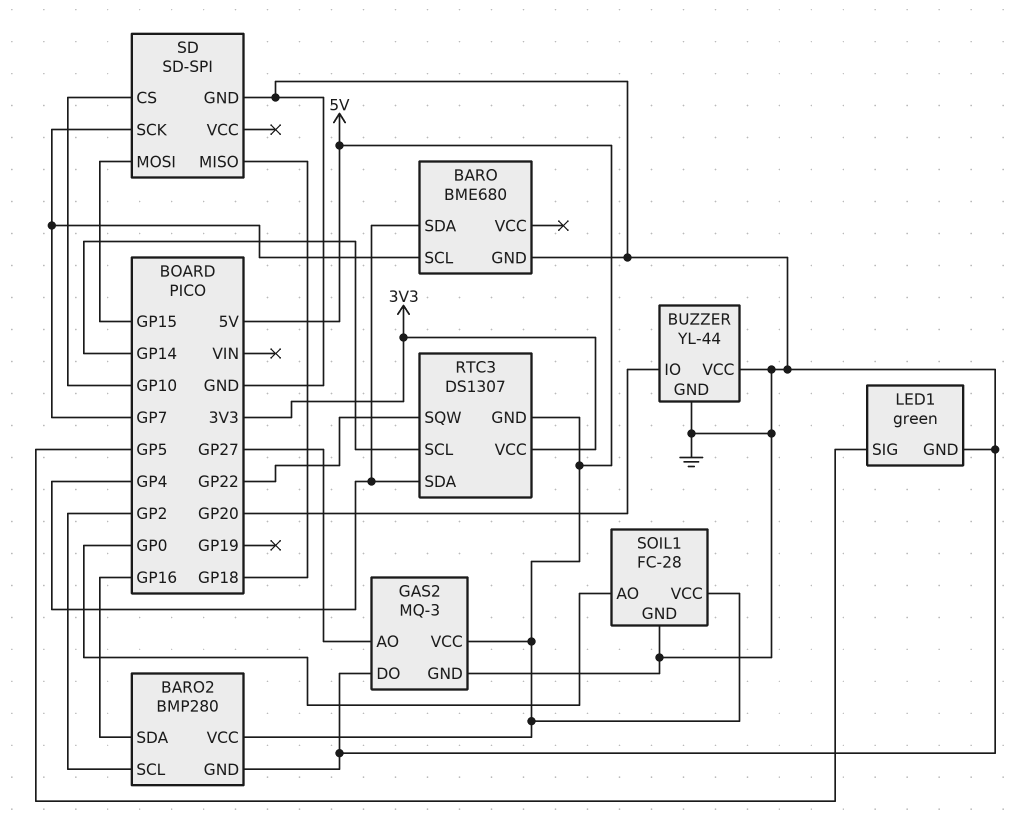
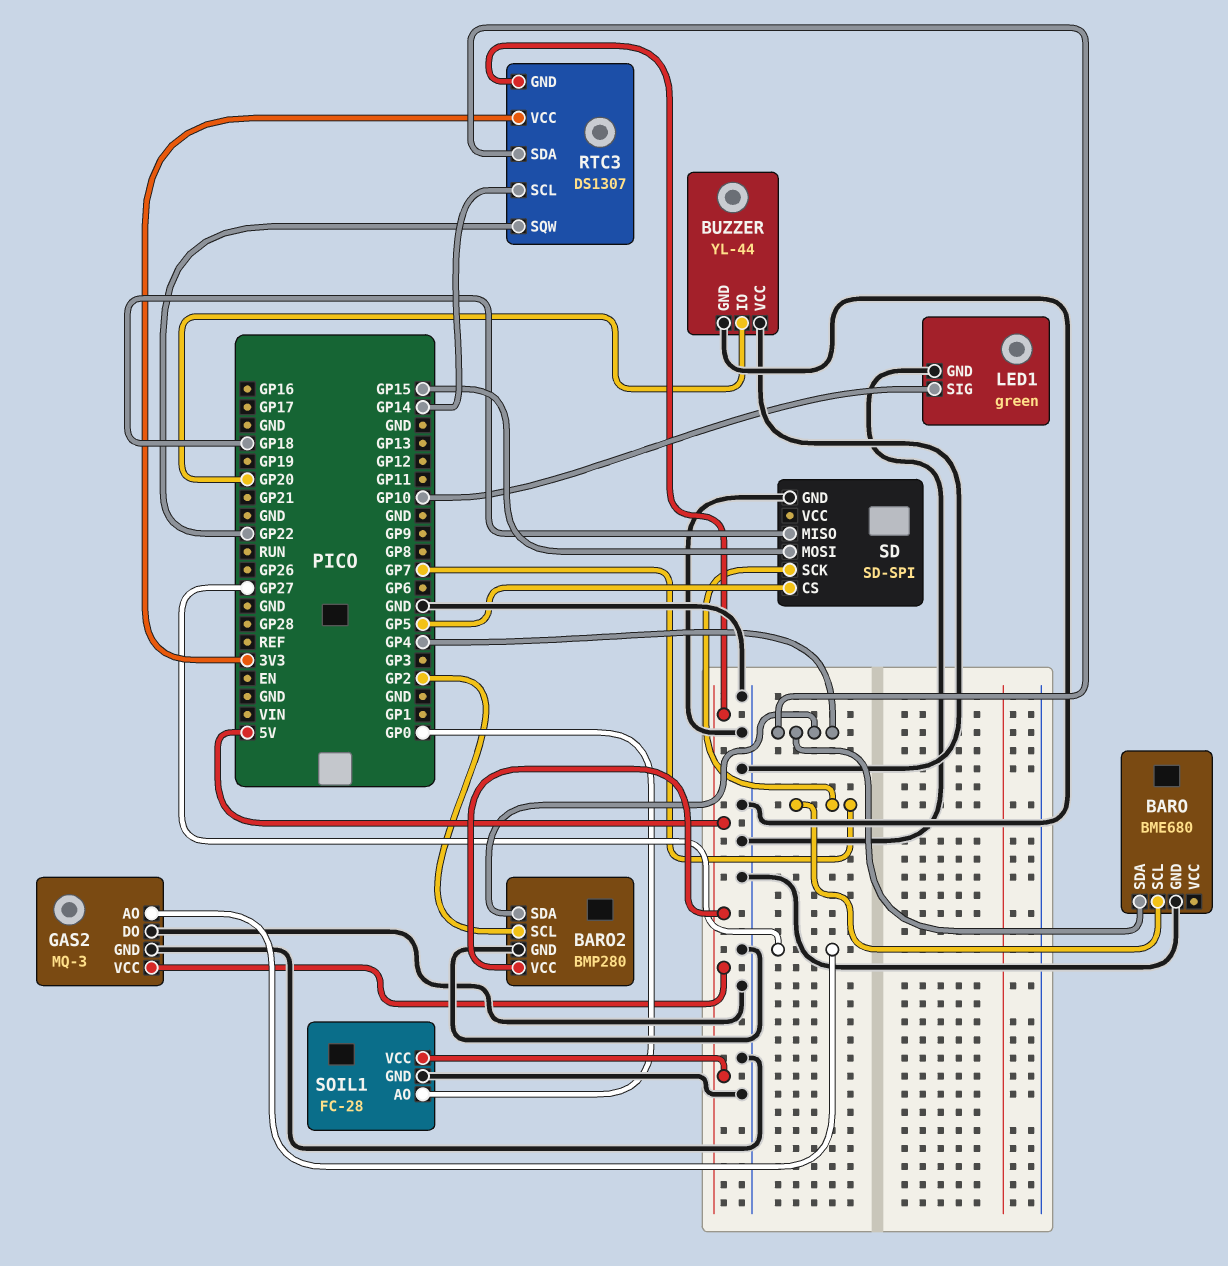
BARO2 pin SDA: GP16 -> GP4
LED1 pin SIG: GP5 -> GP10
SD pin CS: GP10 -> GP5

